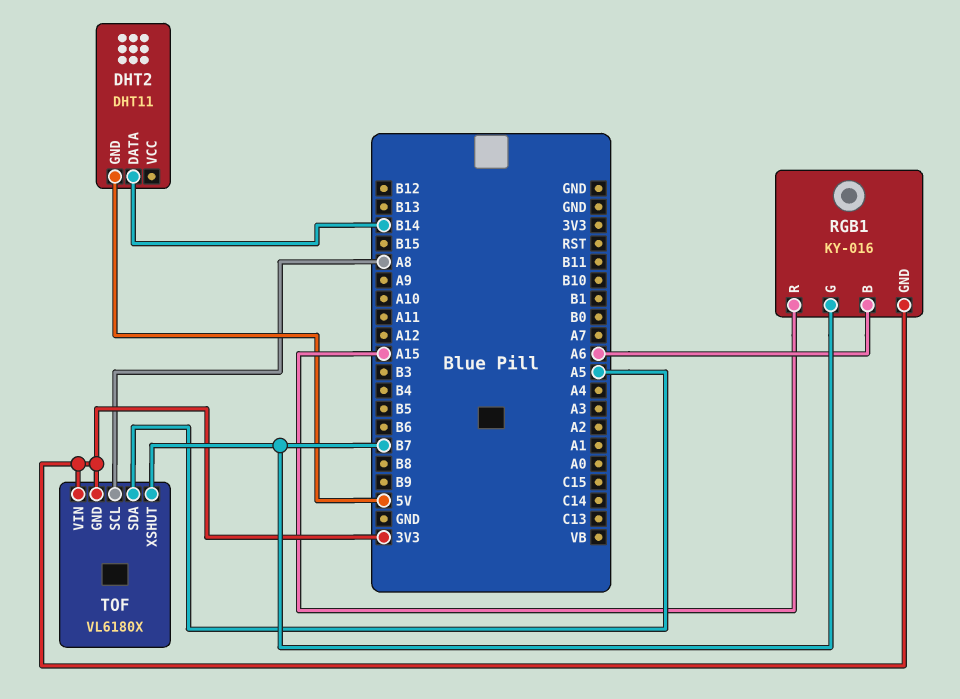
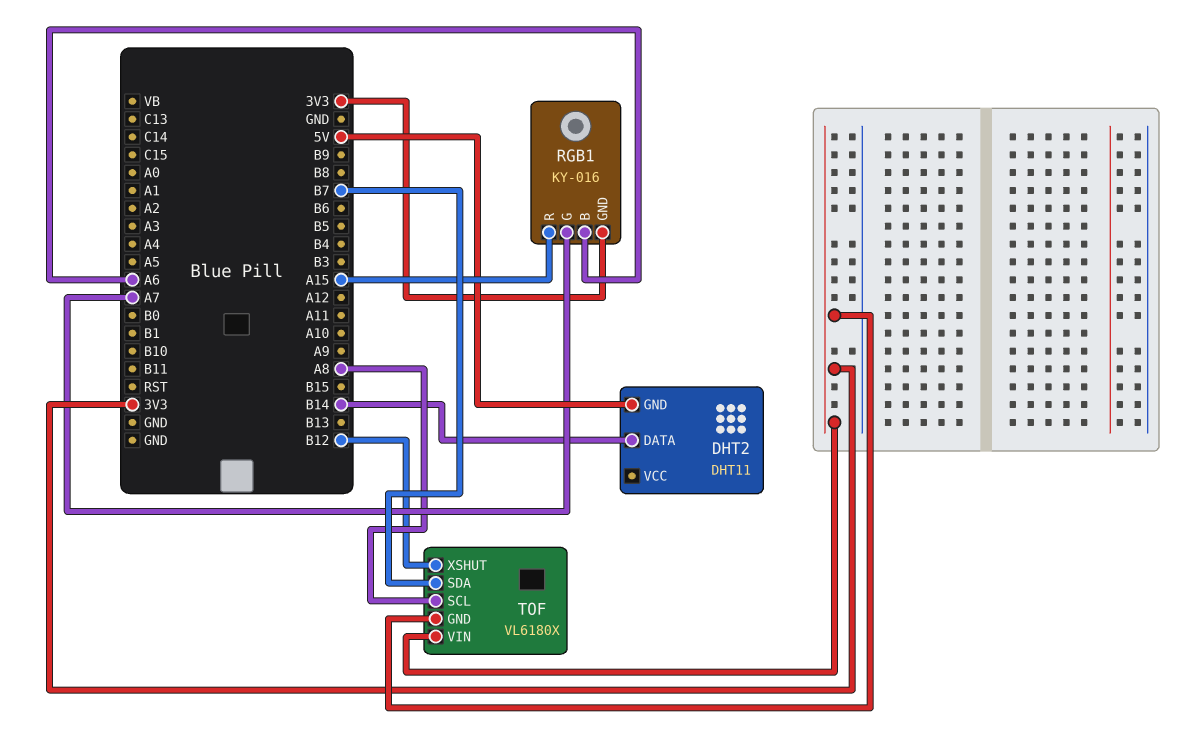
RGB1 pin G: B7 -> A7
TOF pin SDA: A5 -> B7
TOF pin XSHUT: B7 -> B12

